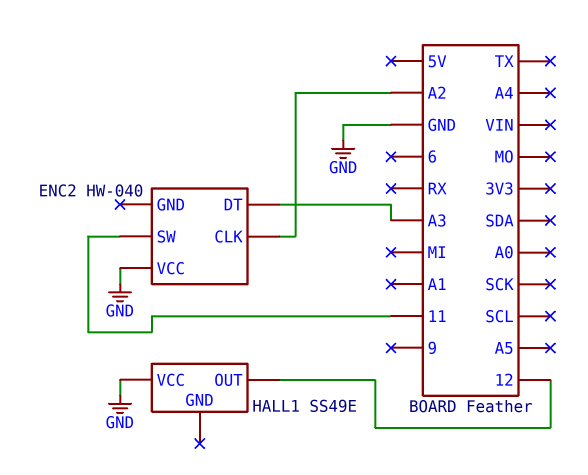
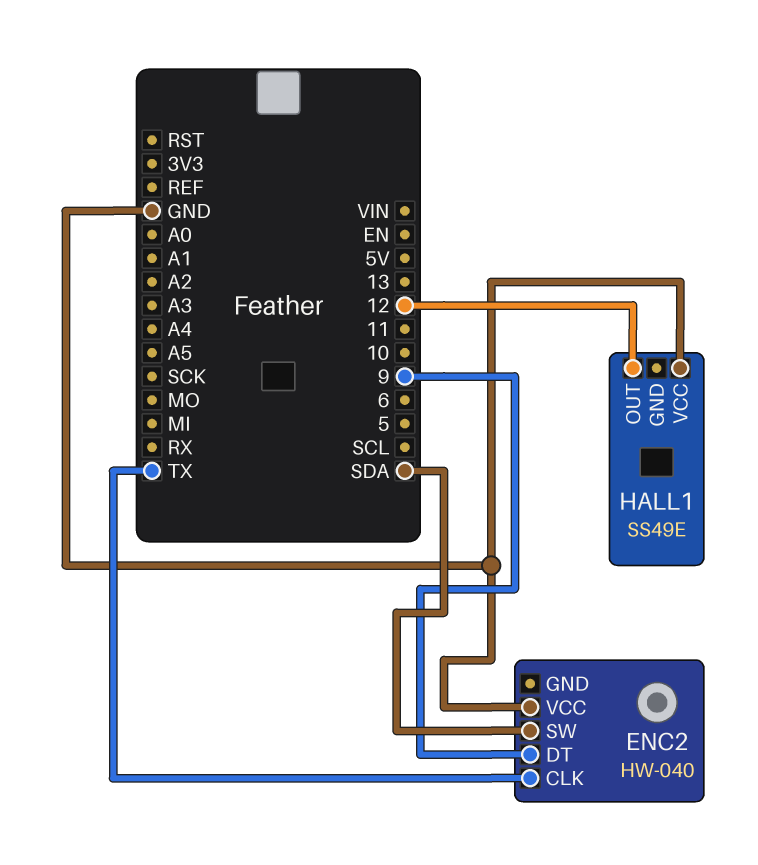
ENC2 pin CLK: A2 -> TX
ENC2 pin DT: A3 -> 9
ENC2 pin SW: 11 -> SDA

